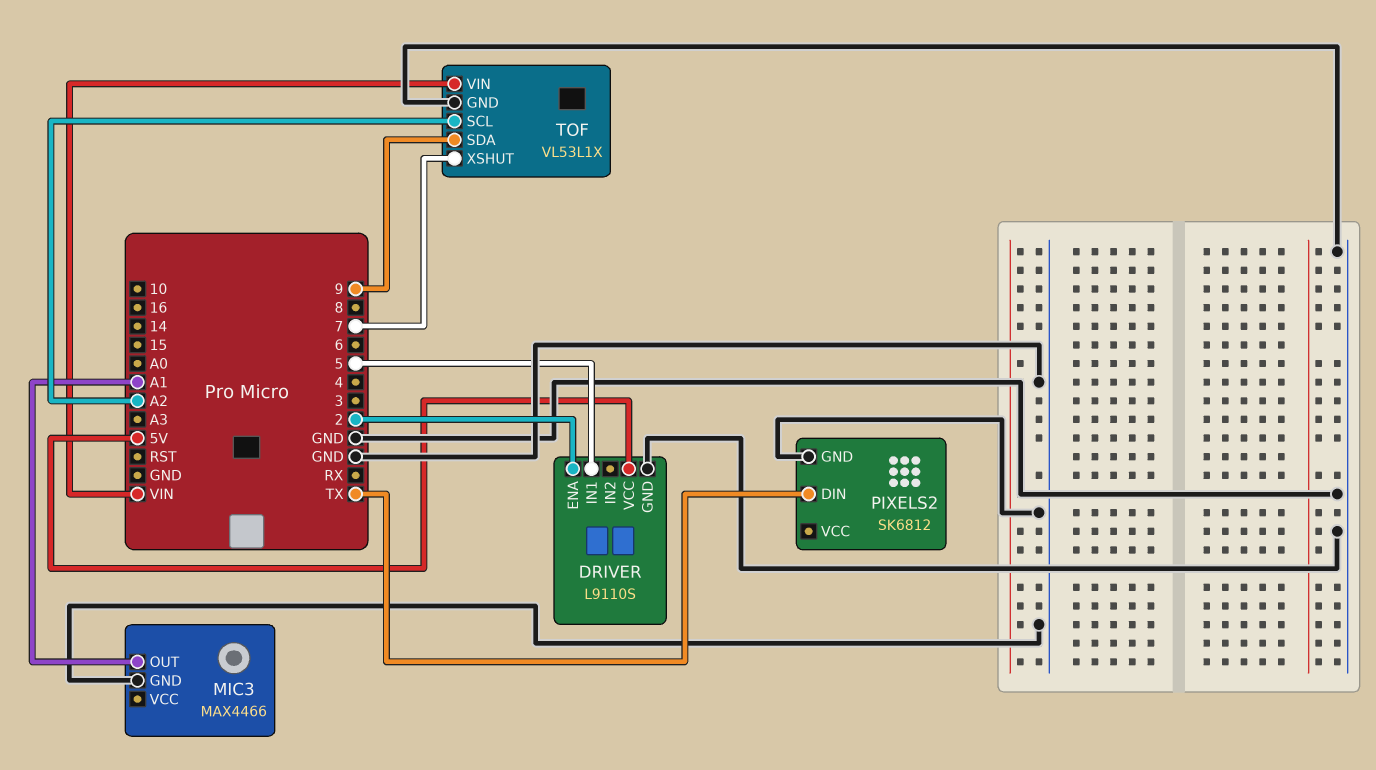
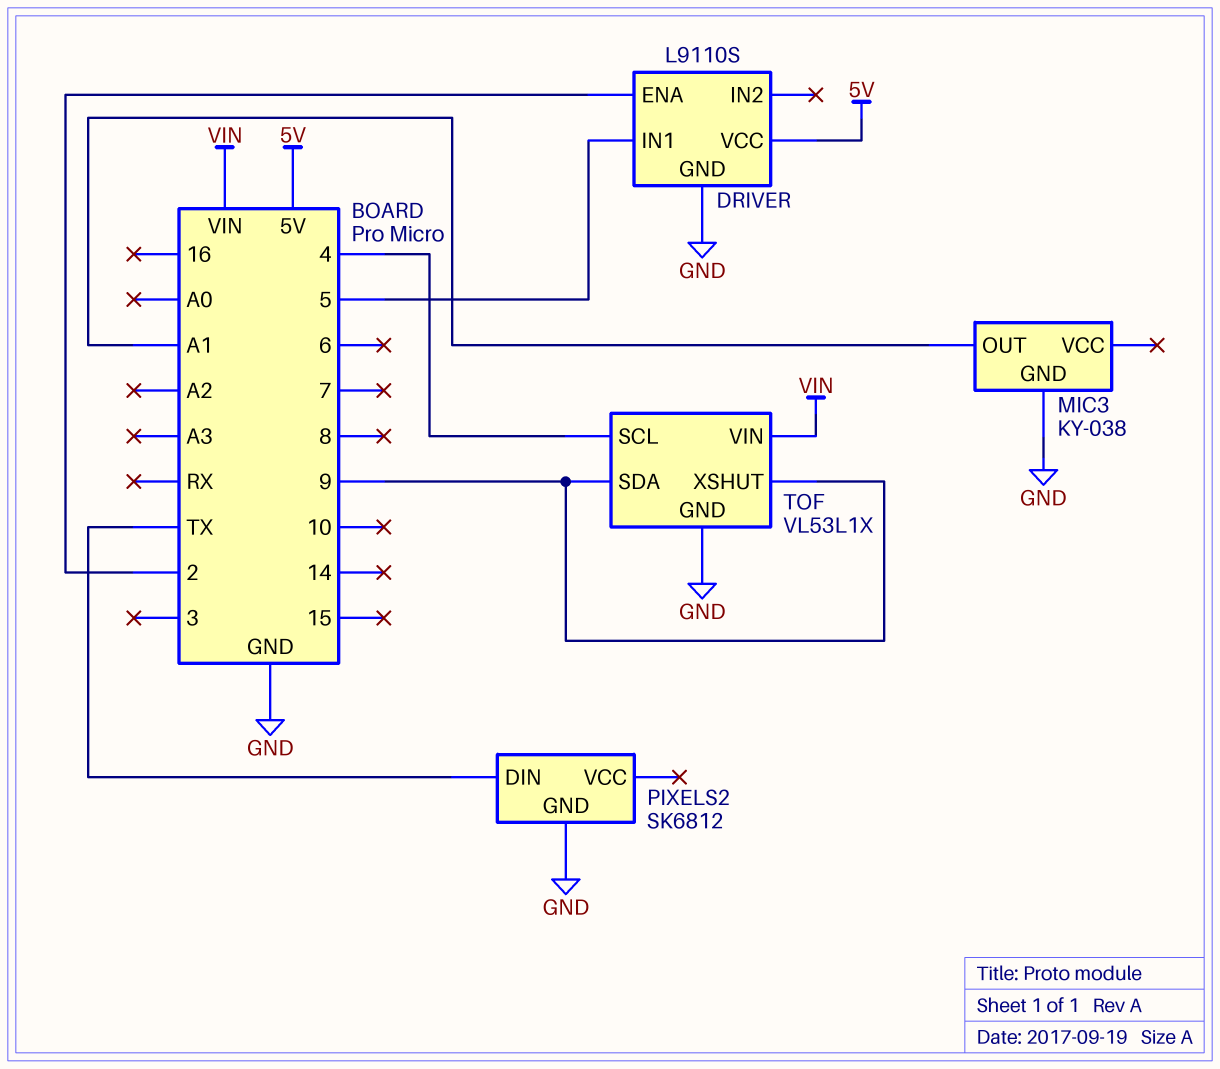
MIC3: MAX4466 -> KY-038
TOF pin SCL: A2 -> 4
TOF pin XSHUT: 7 -> 9

